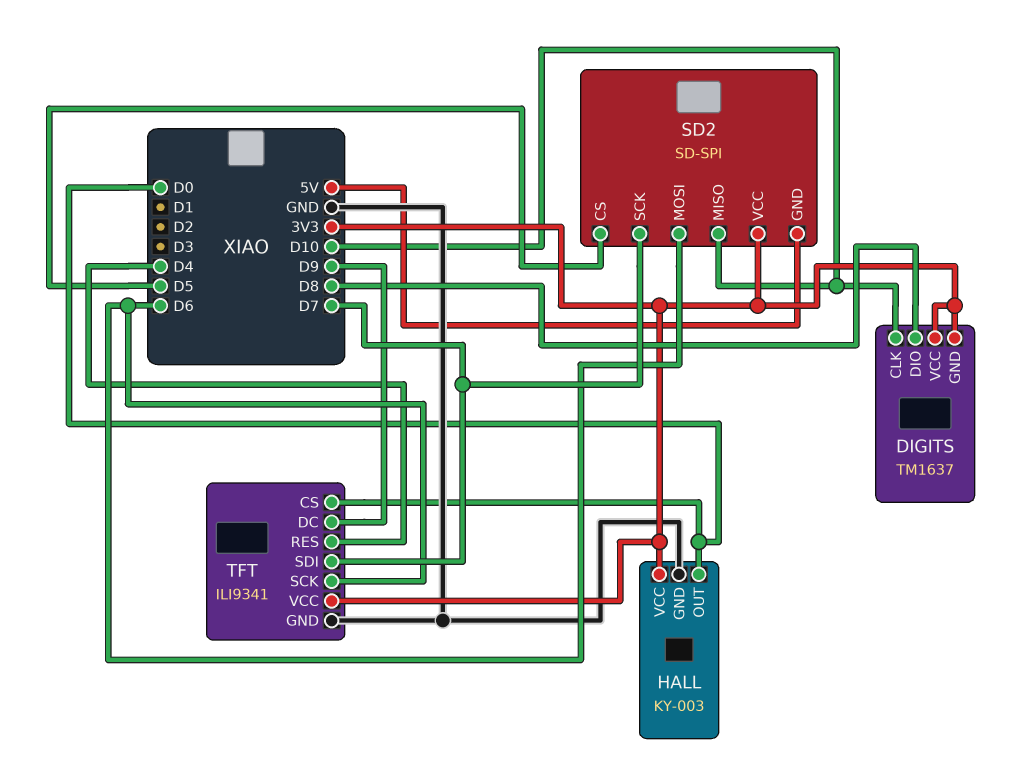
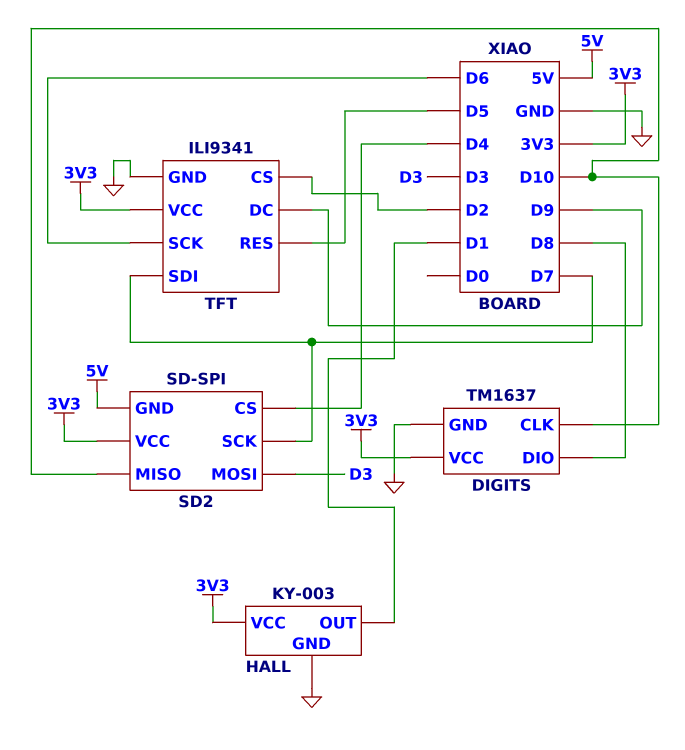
DIGITS pin GND: 3V3 -> GND
HALL pin OUT: D0 -> D1
SD2 pin CS: D5 -> D4
SD2 pin MOSI: D6 -> D3
TFT pin CS: D0 -> D2
TFT pin RES: D4 -> D5

